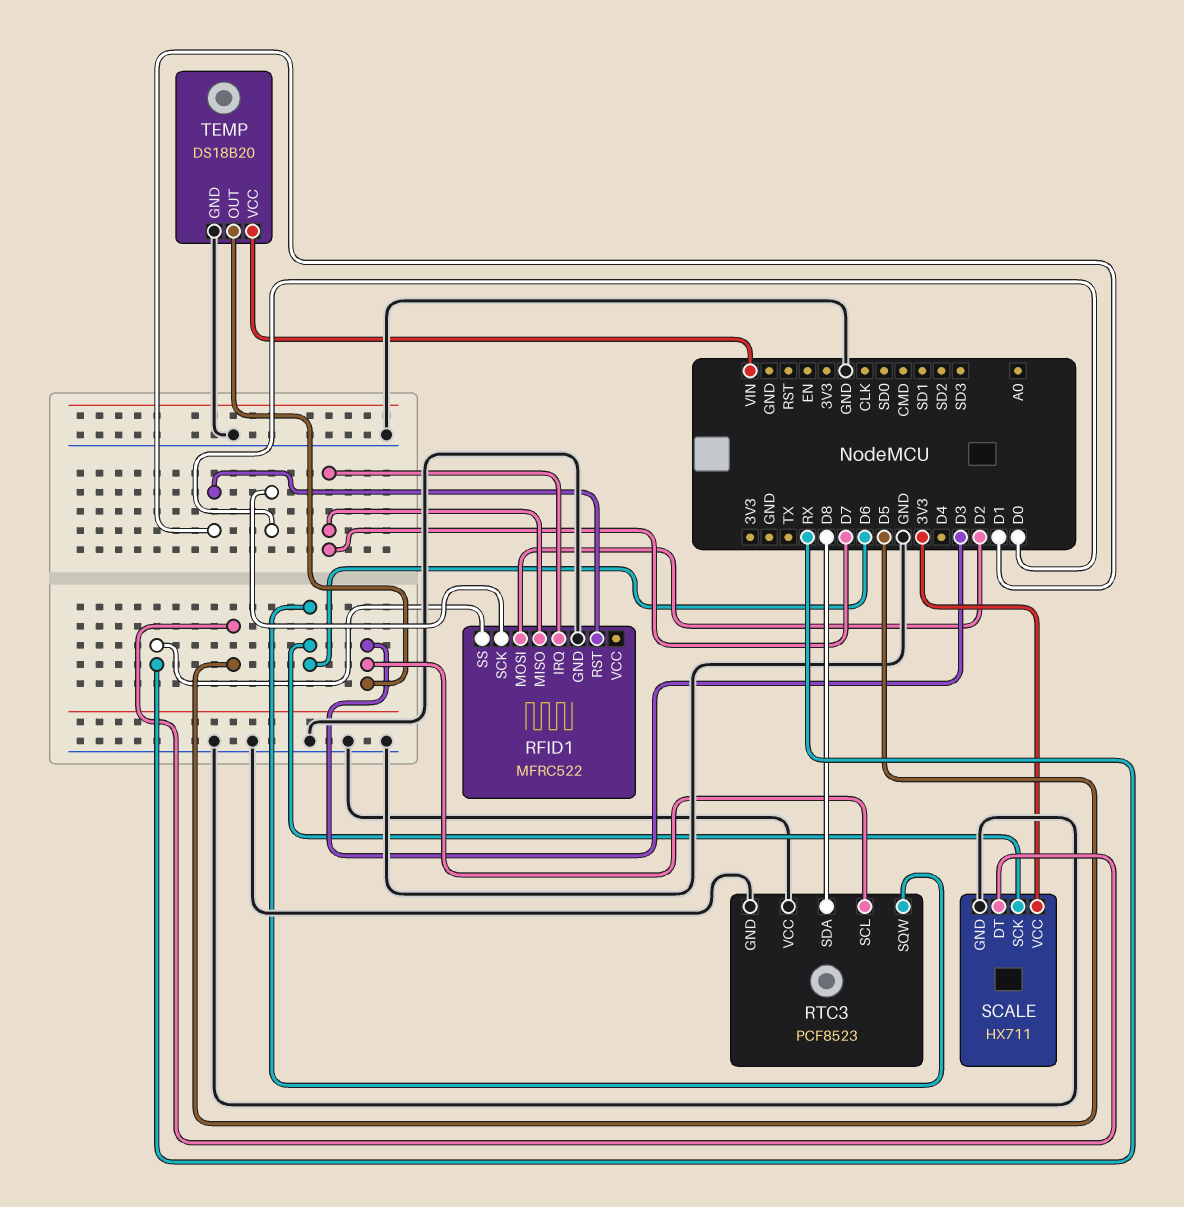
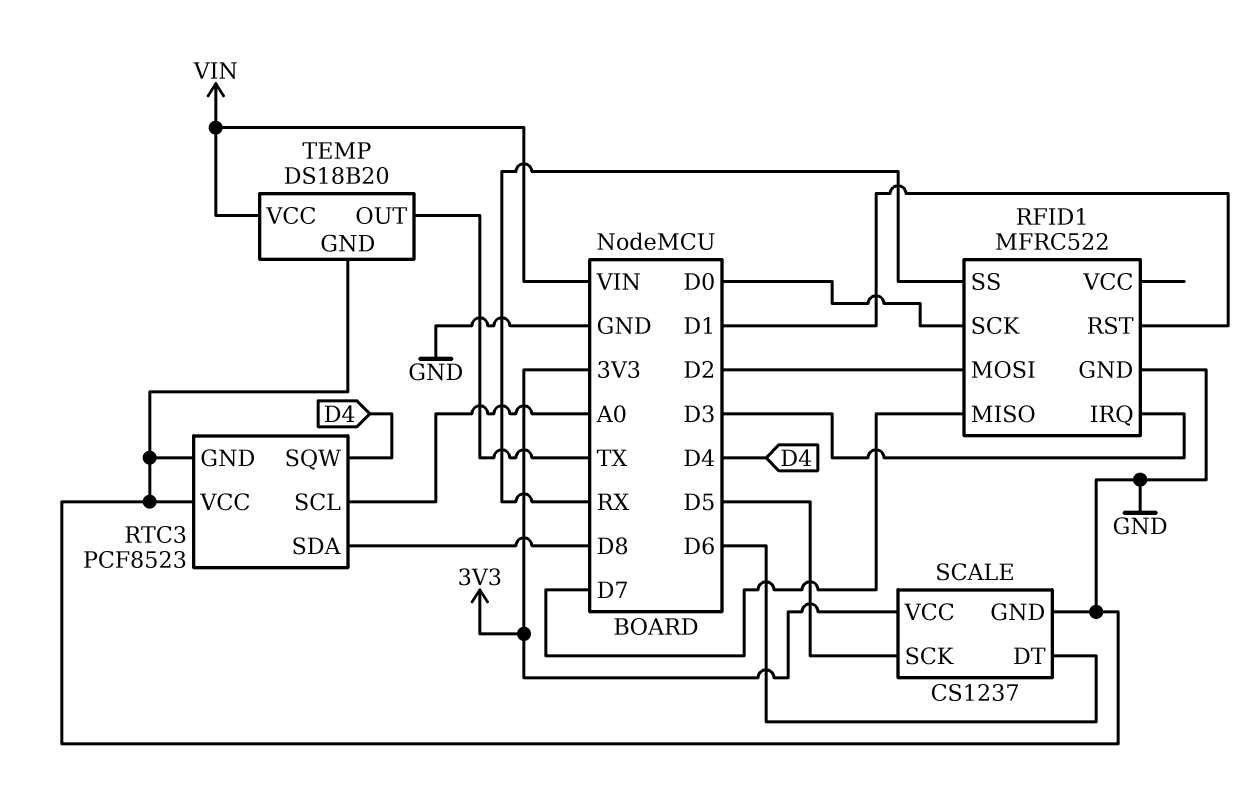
RFID1 pin IRQ: D7 -> D3
RTC3 pin SCL: D3 -> A0
RTC3 pin SQW: D6 -> D4
SCALE: HX711 -> CS1237
SCALE pin DT: D5 -> D6
SCALE pin SCK: D6 -> D5
TEMP pin OUT: D3 -> TX

